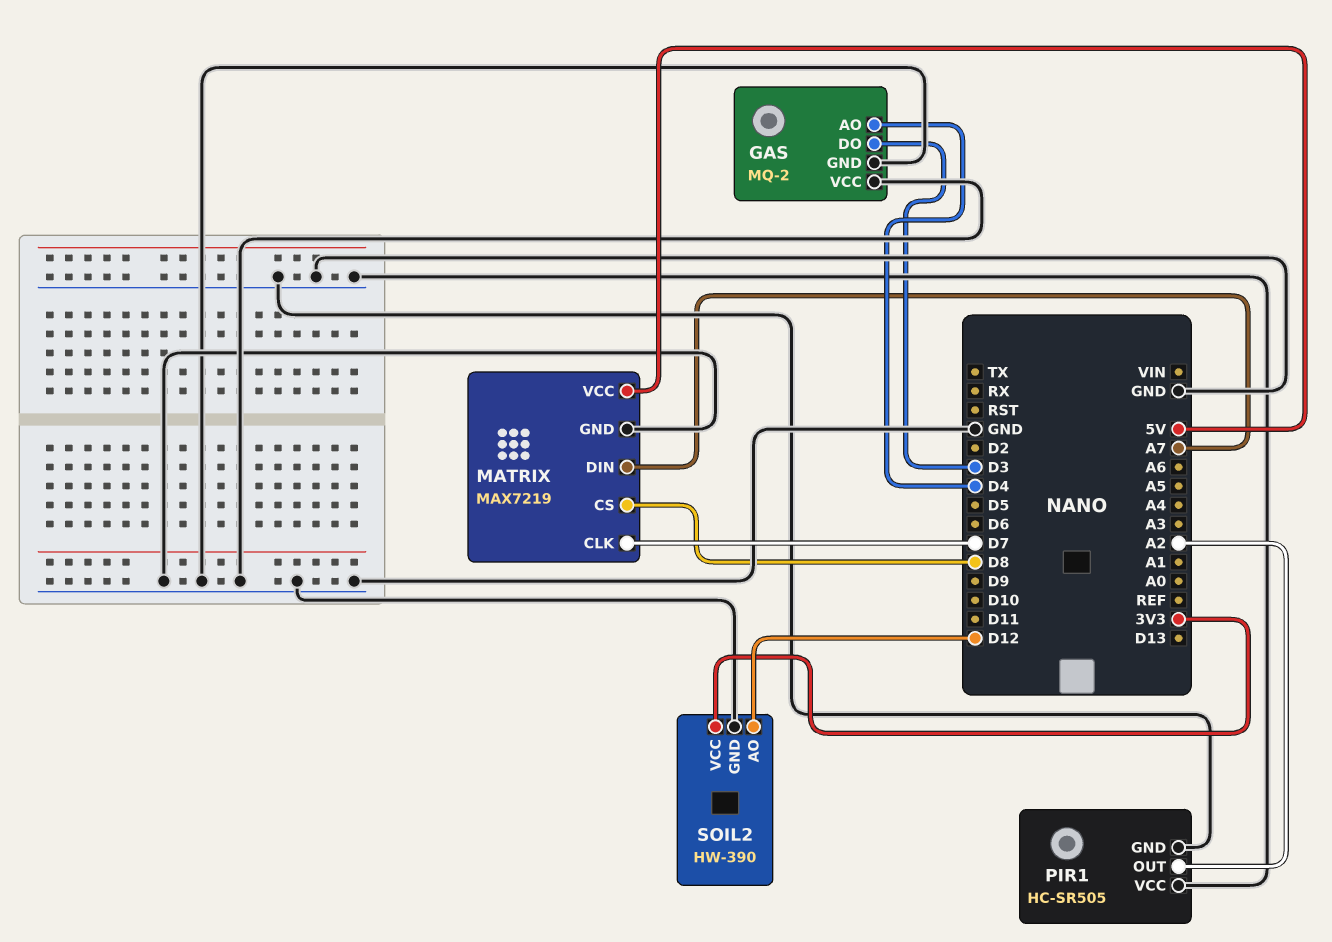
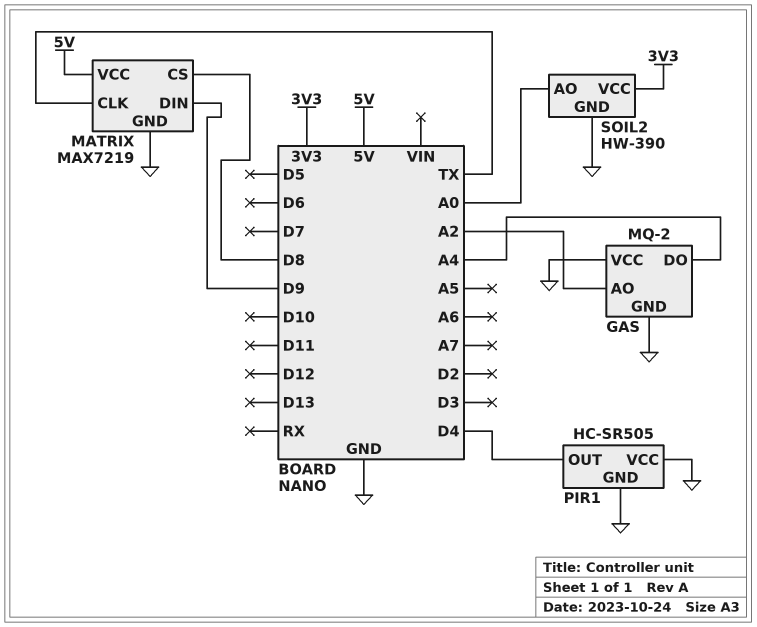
GAS pin AO: D4 -> A2
GAS pin DO: D3 -> A4
MATRIX pin CLK: D7 -> TX
MATRIX pin DIN: A7 -> D9
PIR1 pin OUT: A2 -> D4
SOIL2 pin AO: D12 -> A0

